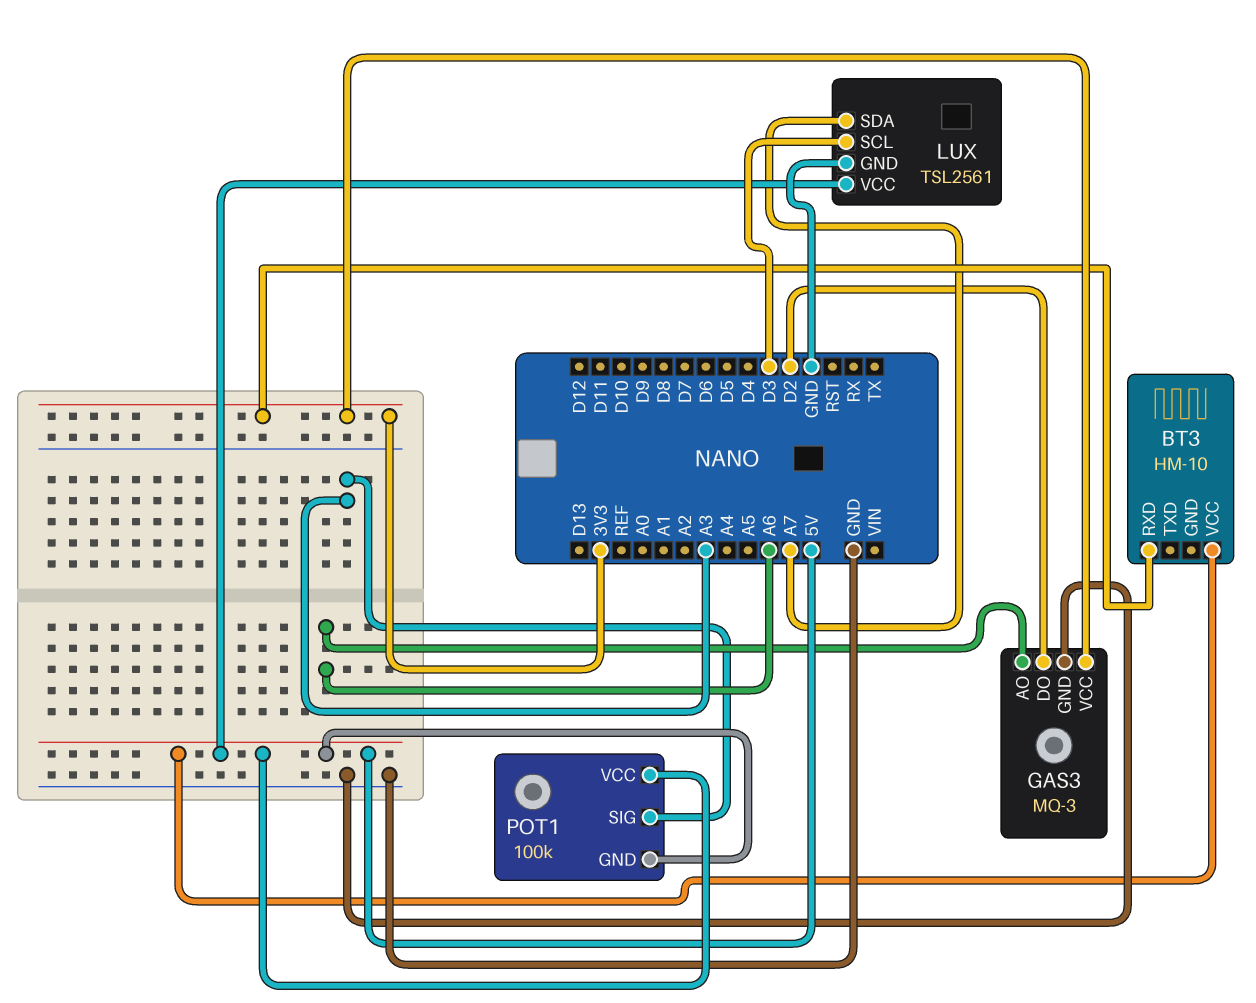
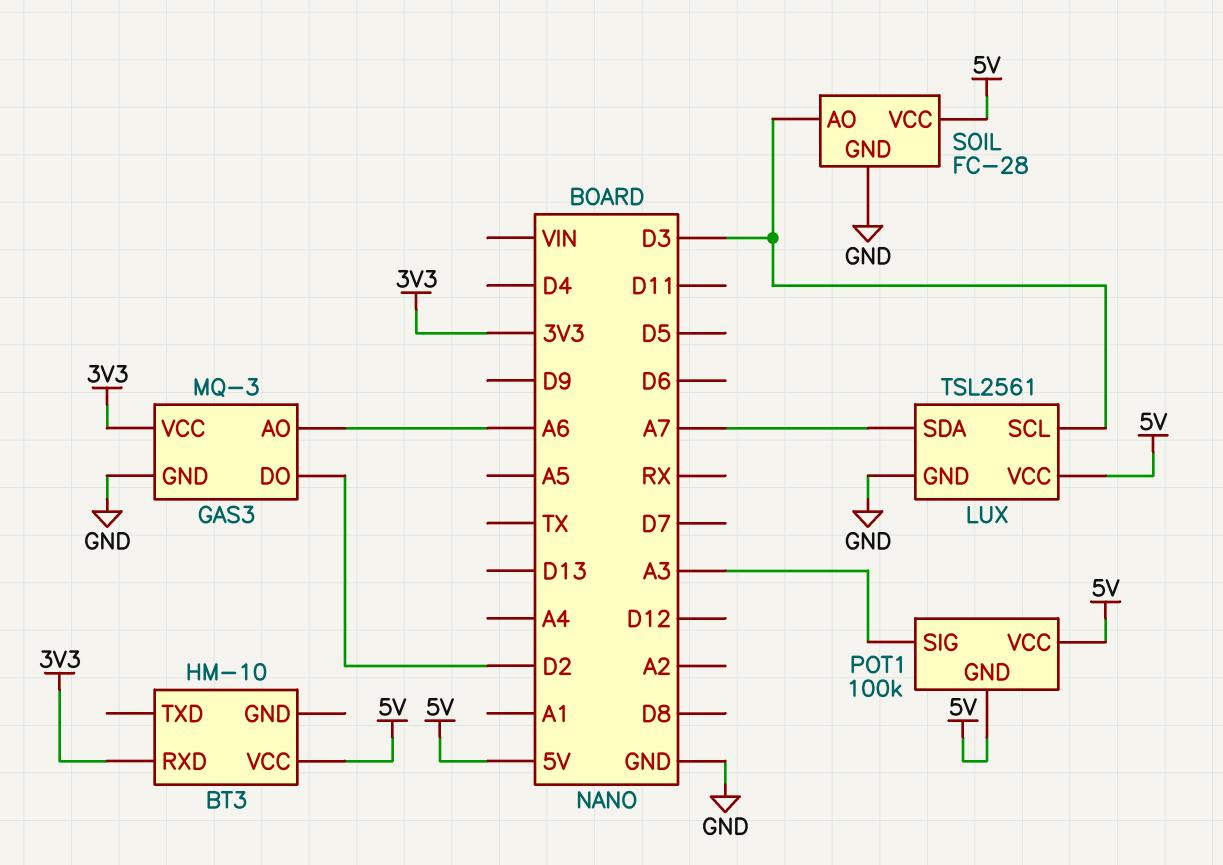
SOIL: none -> FC-28
SOIL pin AO: none -> D3
SOIL pin GND: none -> GND
SOIL pin VCC: none -> 5V

